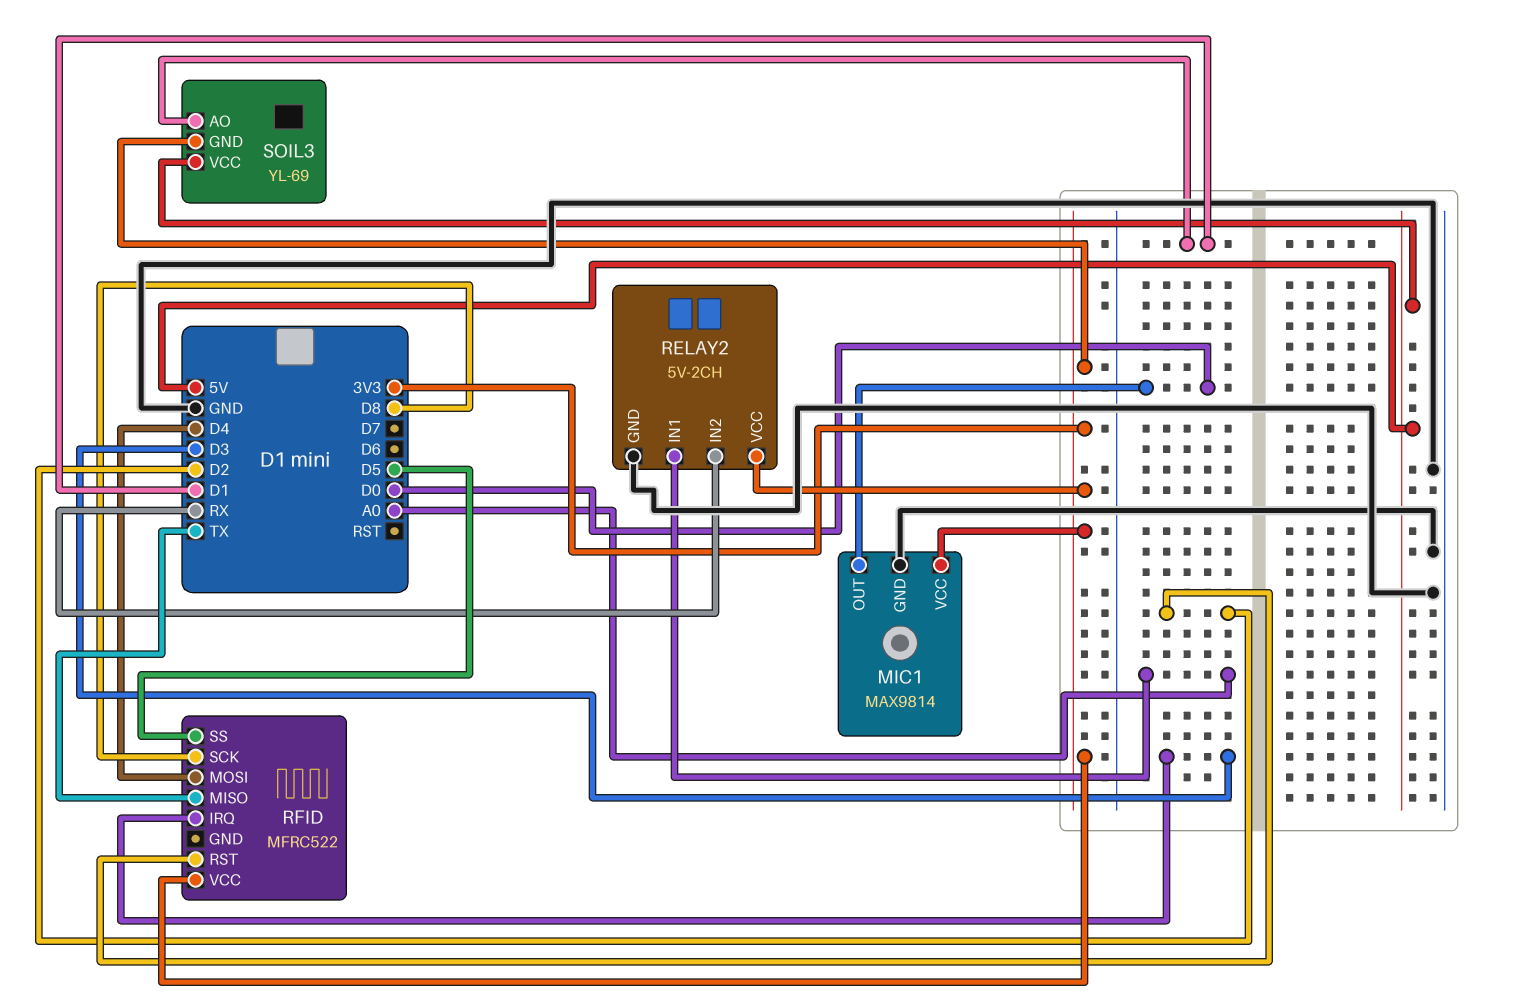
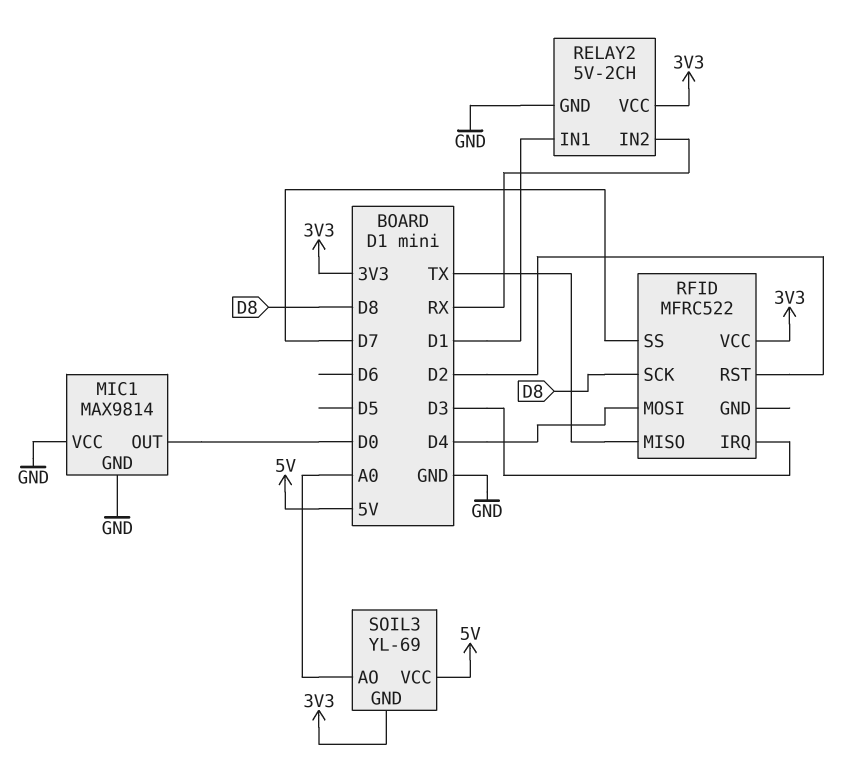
MIC1 pin VCC: 3V3 -> GND
RELAY2 pin IN1: A0 -> D1
RFID pin SS: D5 -> D7
SOIL3 pin AO: D1 -> A0

